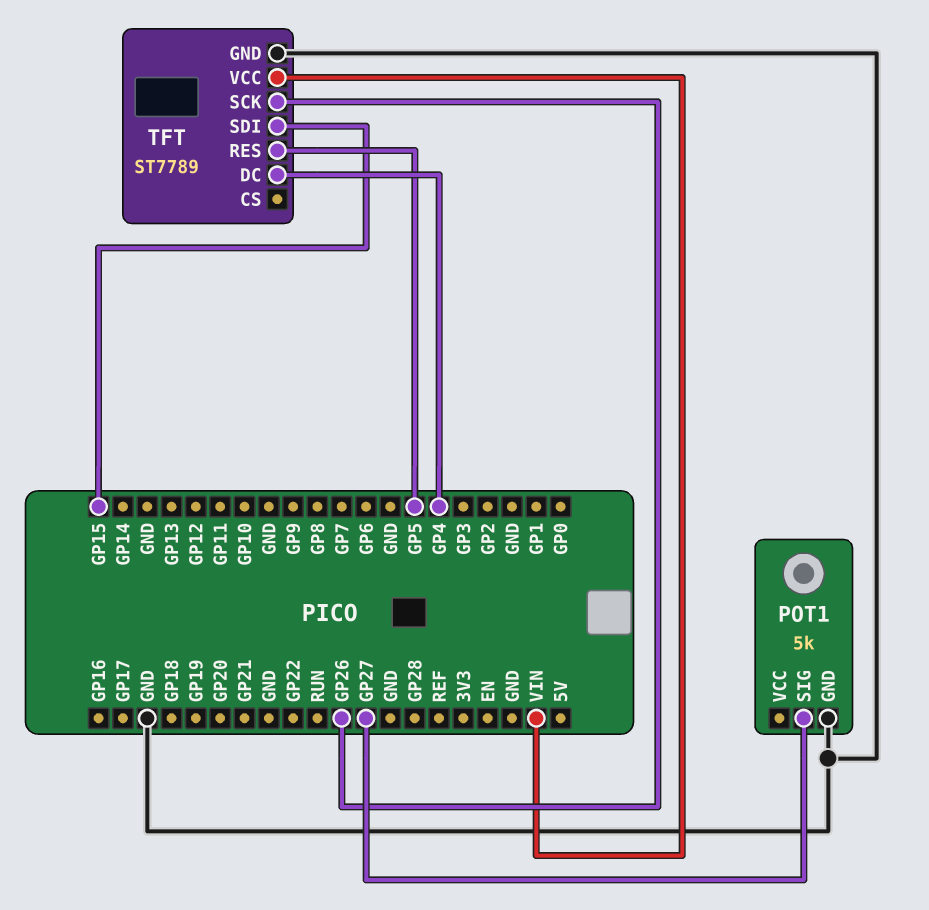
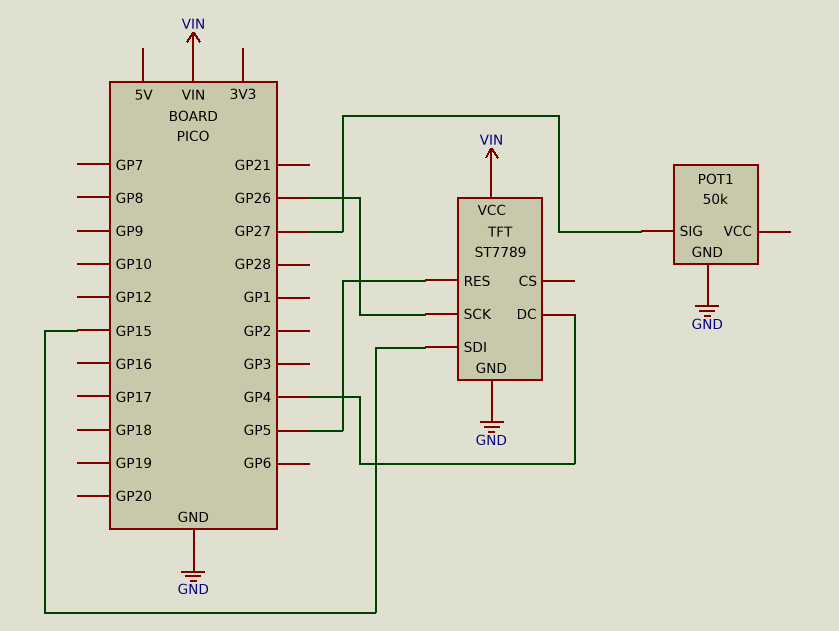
POT1: 5k -> 50k

